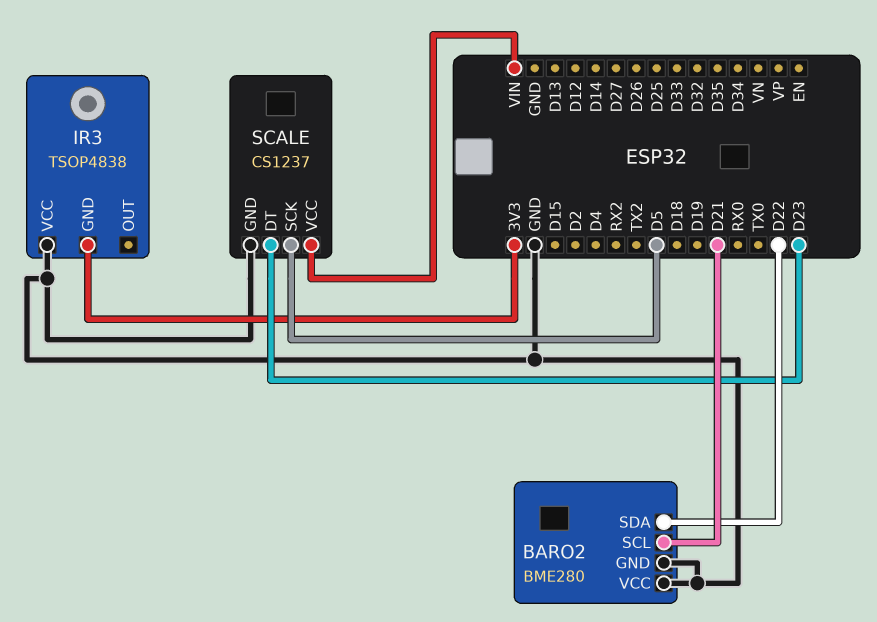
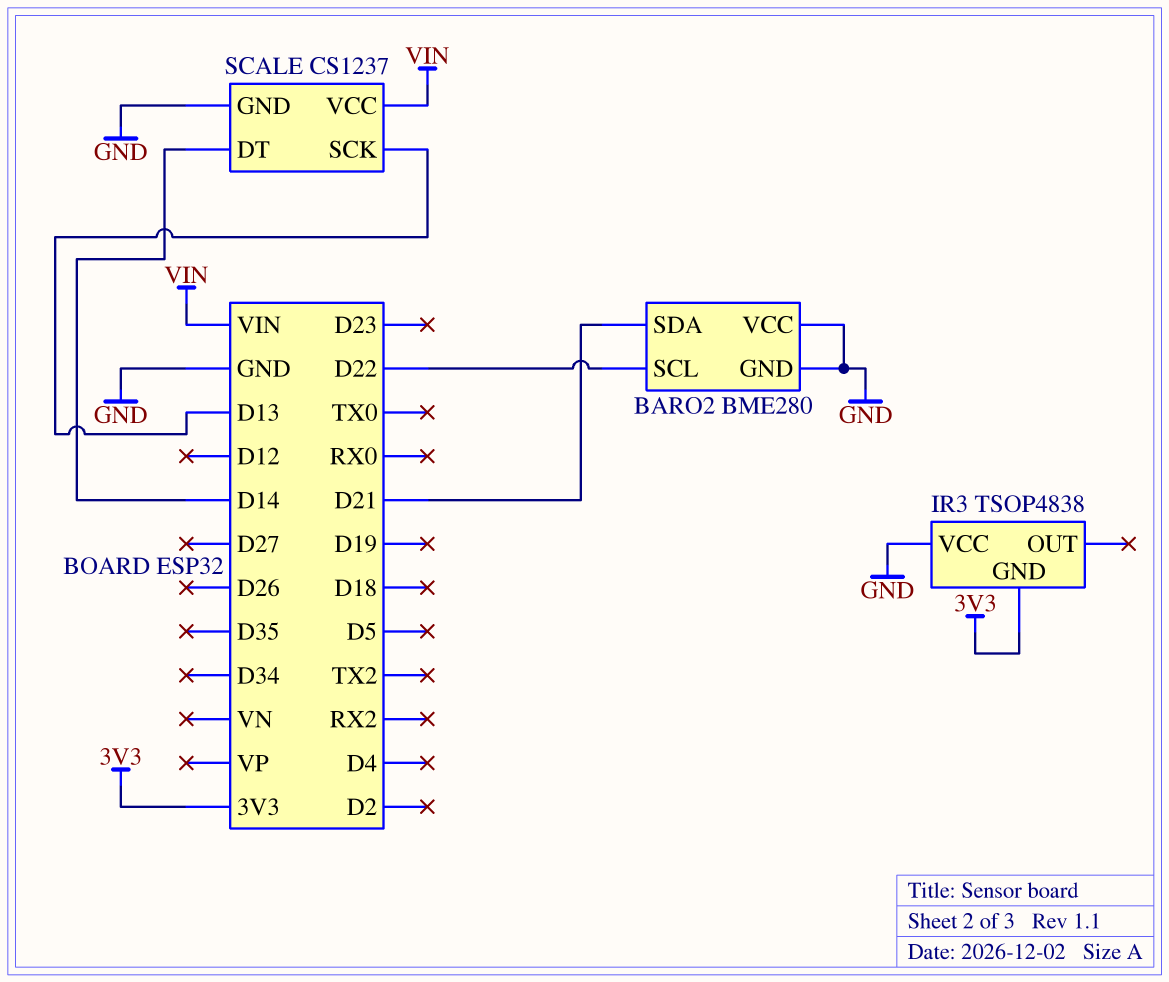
BARO2 pin SCL: D21 -> D22
BARO2 pin SDA: D22 -> D21
SCALE pin DT: D23 -> D14
SCALE pin SCK: D5 -> D13

